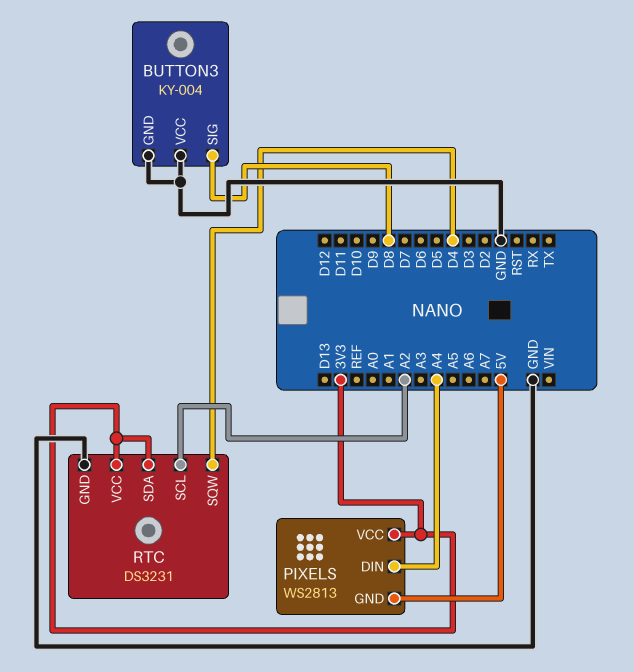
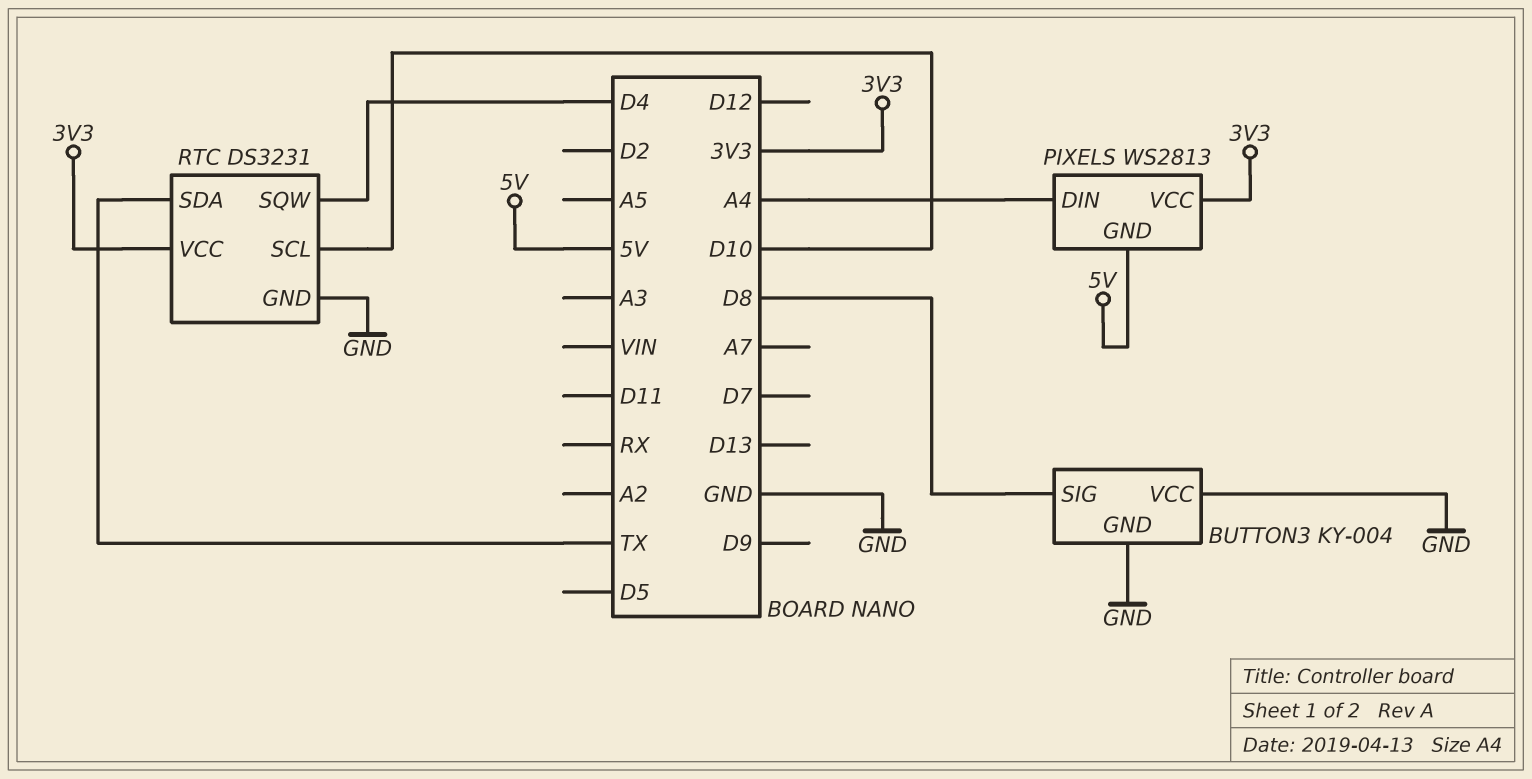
RTC pin SCL: A2 -> D10
RTC pin SDA: 3V3 -> TX

